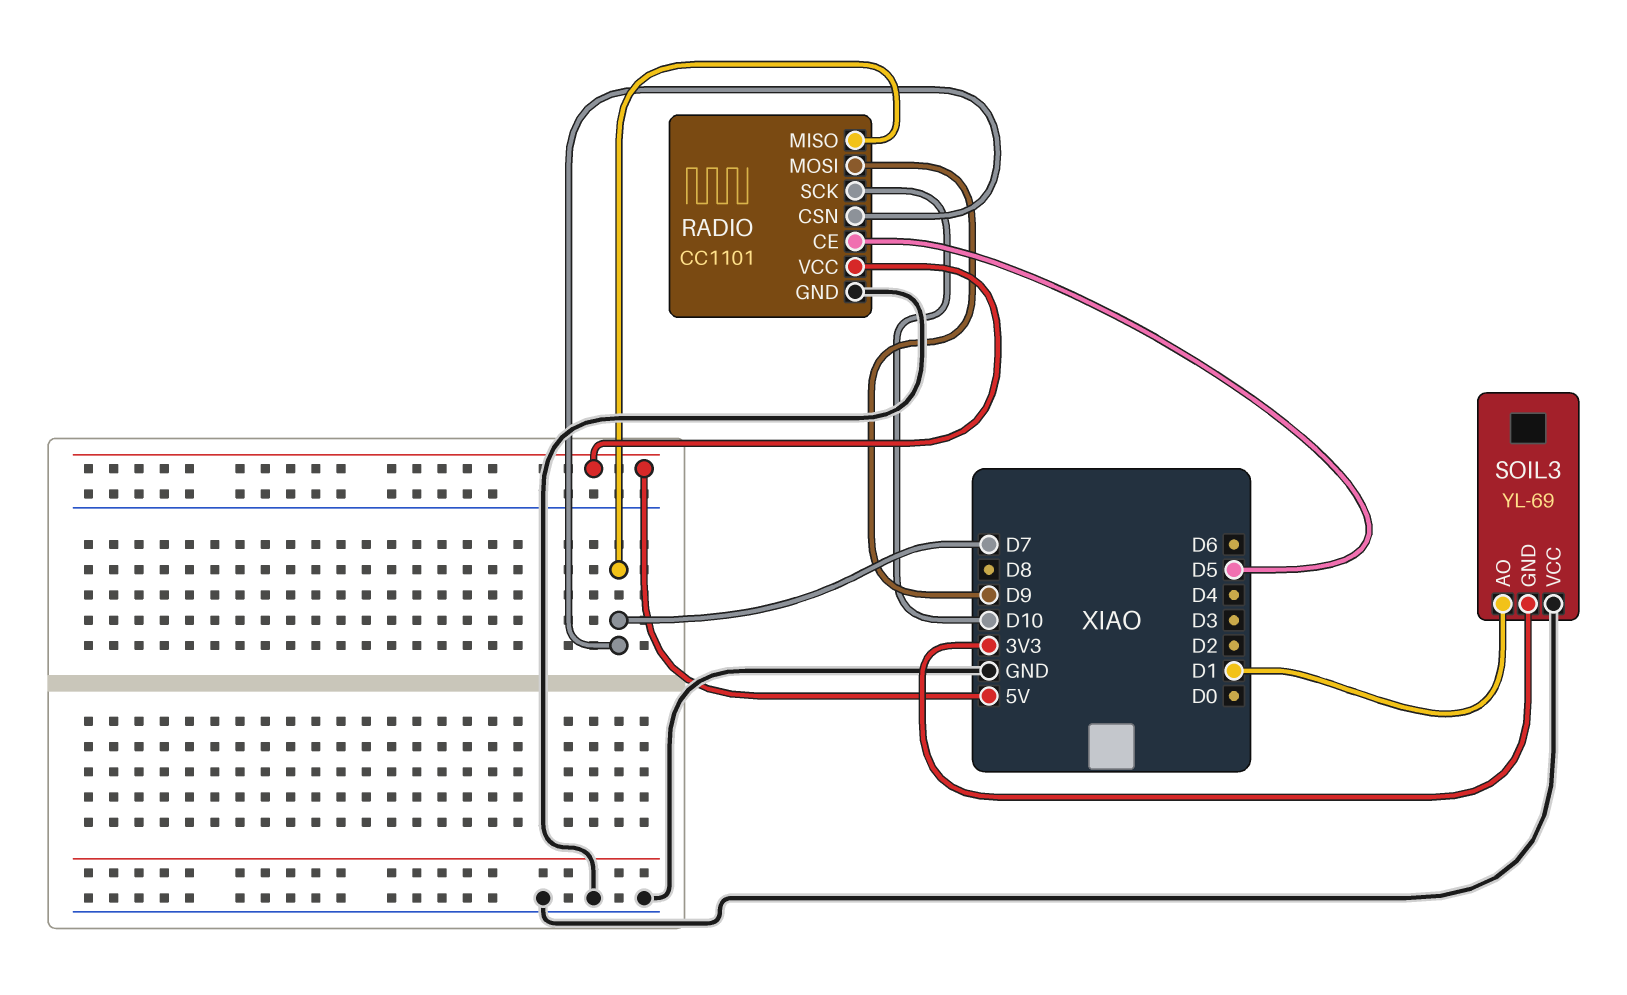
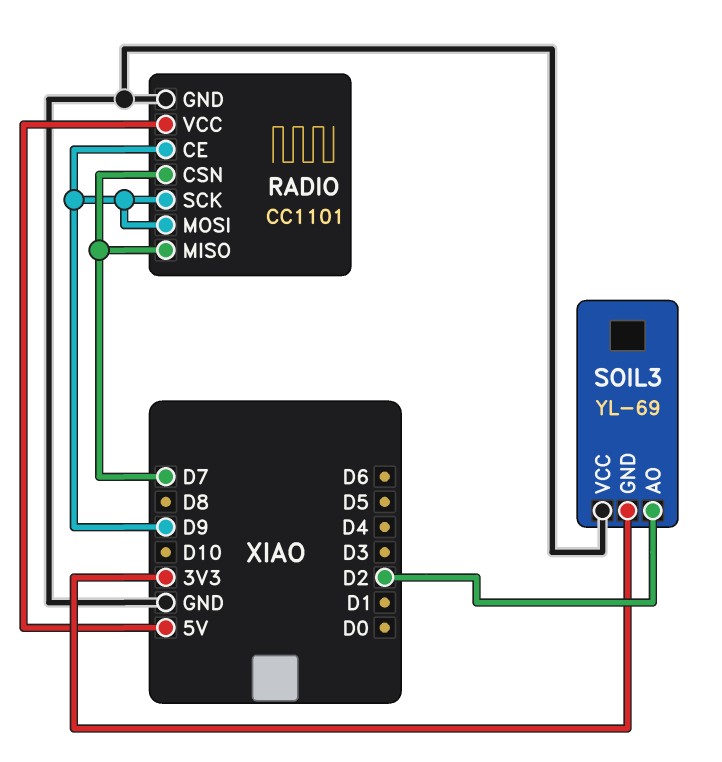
RADIO pin CE: D5 -> D9
RADIO pin SCK: D10 -> D9
SOIL3 pin AO: D1 -> D2

